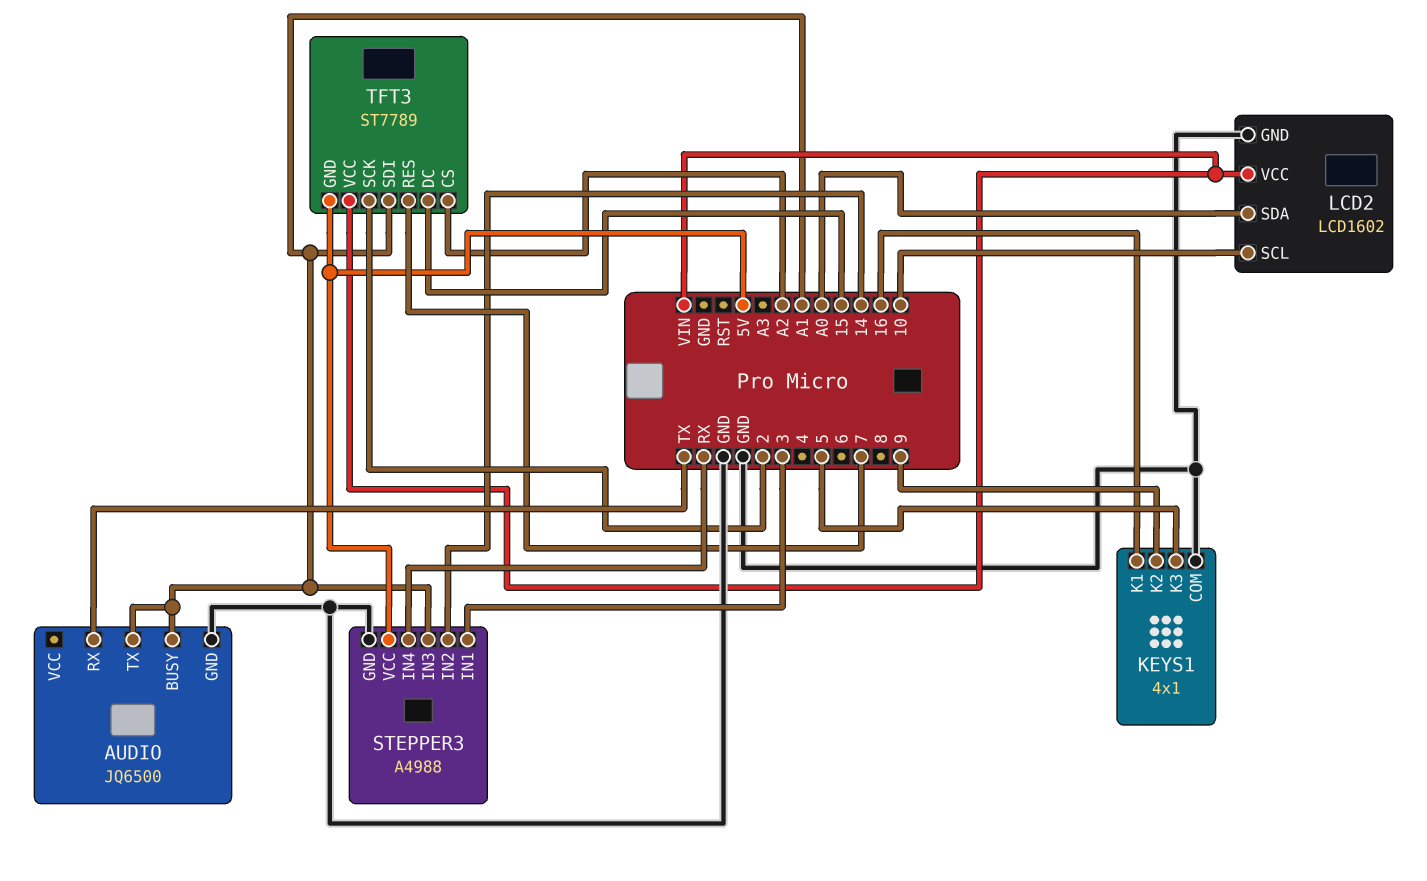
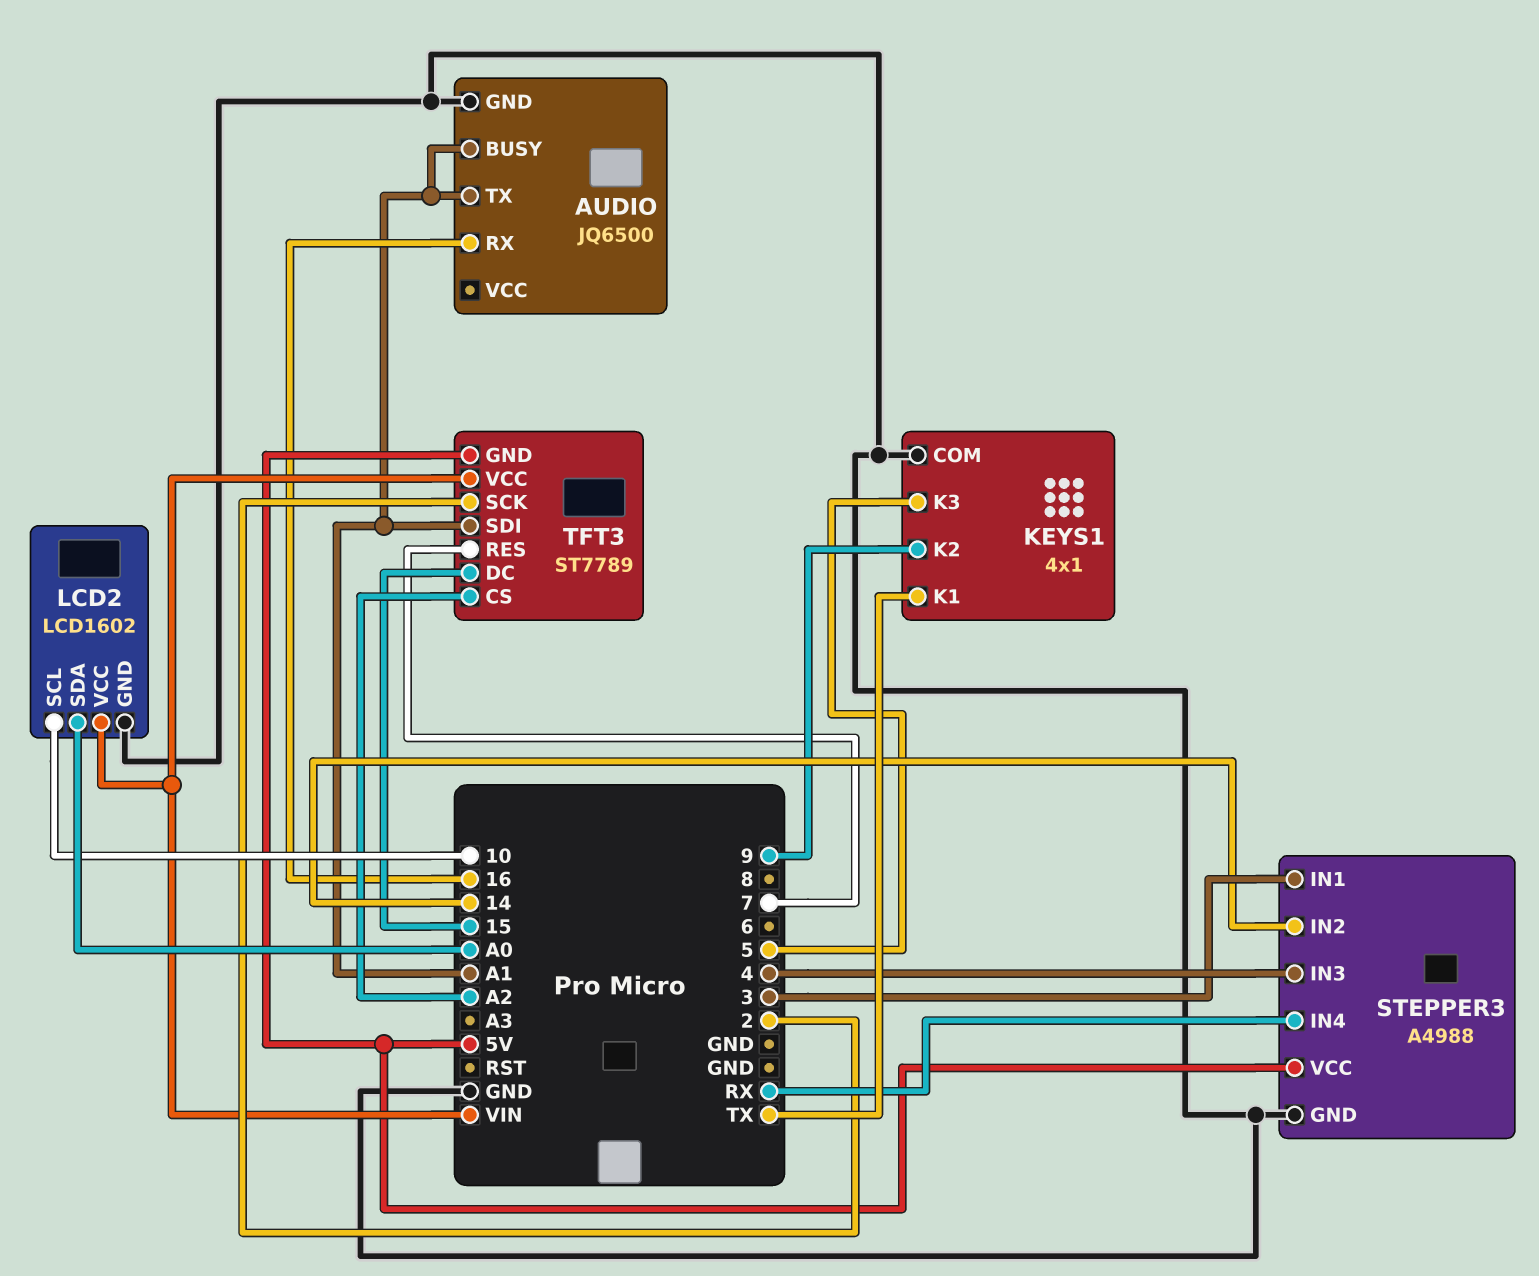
AUDIO pin RX: TX -> 16
KEYS1 pin K1: 16 -> TX
STEPPER3 pin IN3: A1 -> 4

